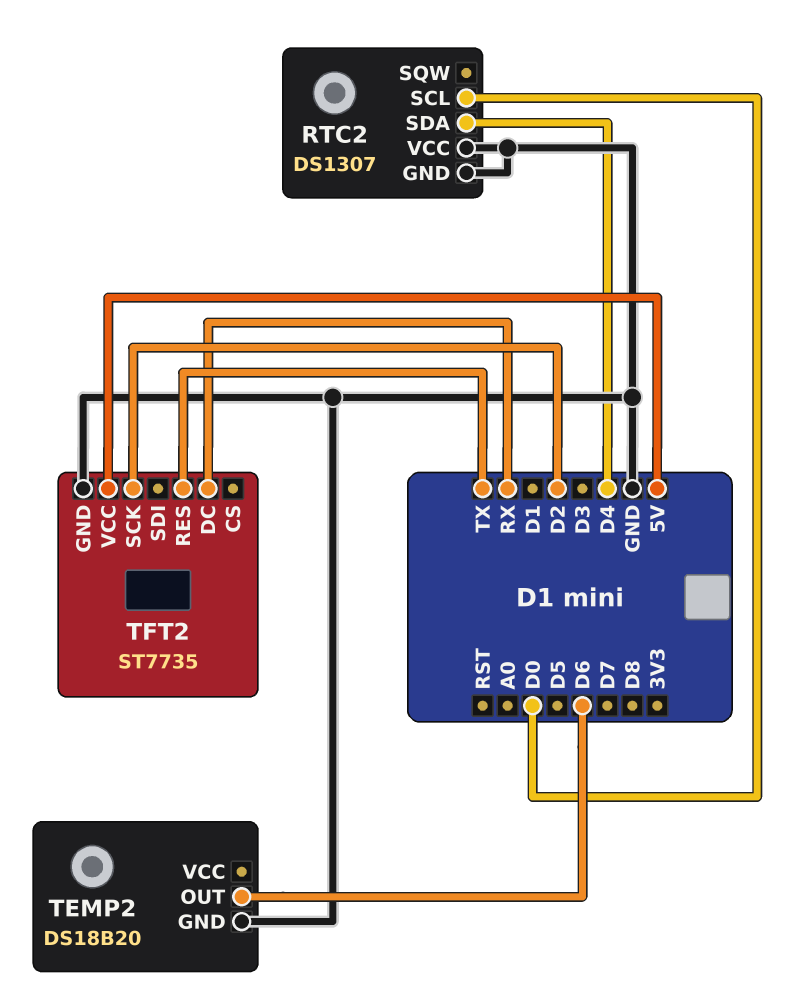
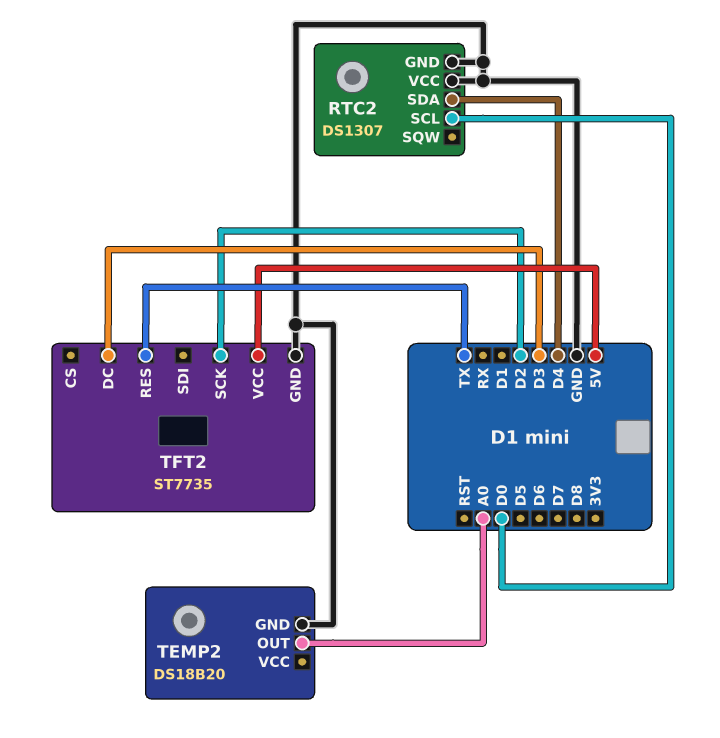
TEMP2 pin OUT: D6 -> A0
TFT2 pin DC: RX -> D3

